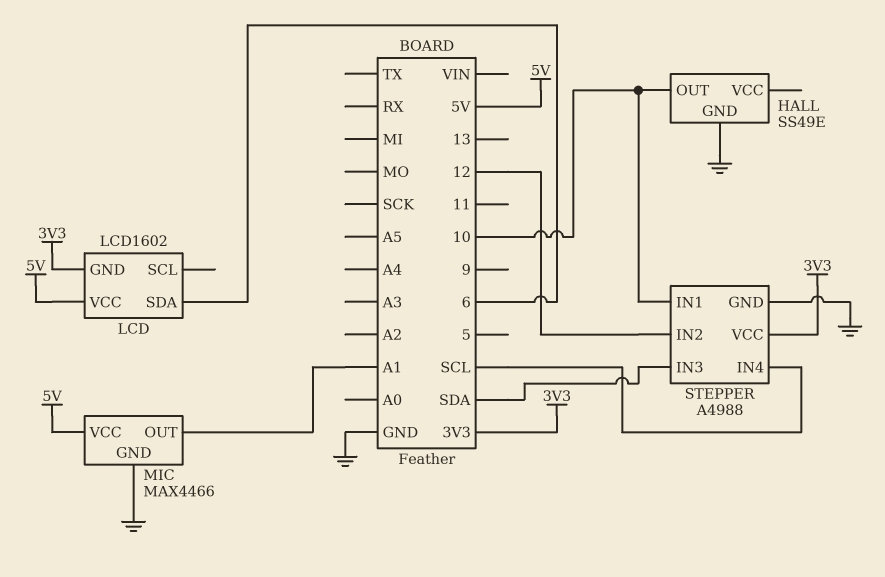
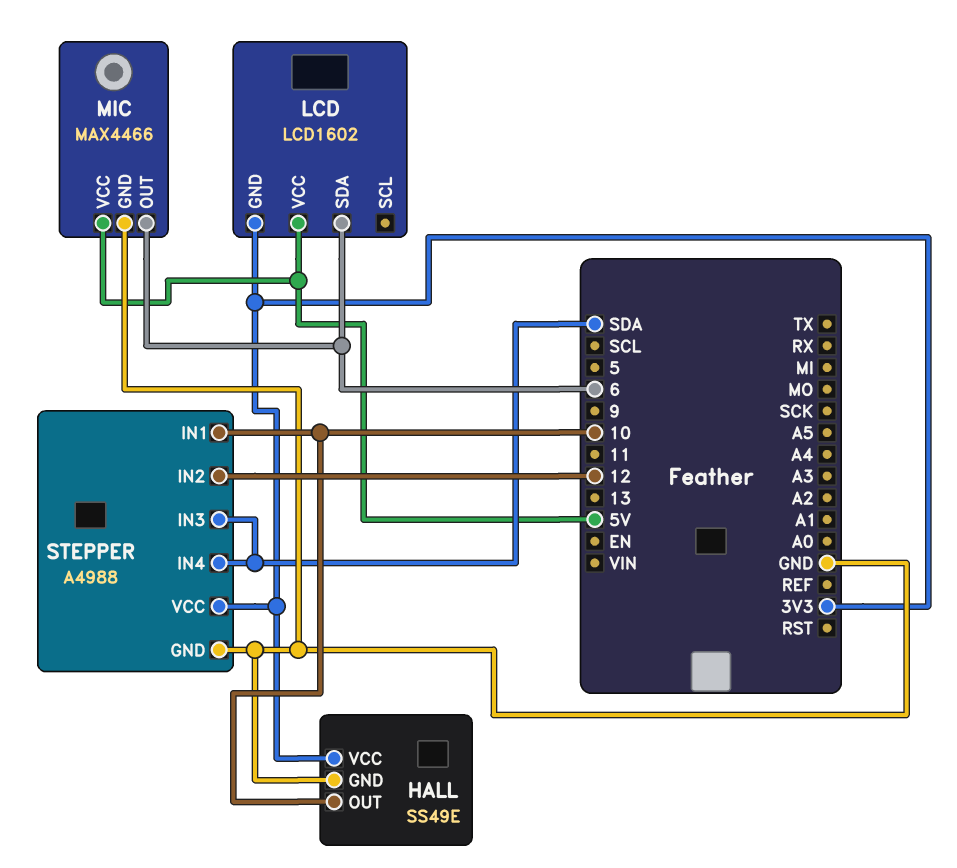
HALL pin VCC: none -> 3V3
MIC pin OUT: A1 -> 6
STEPPER pin IN4: SCL -> SDA

